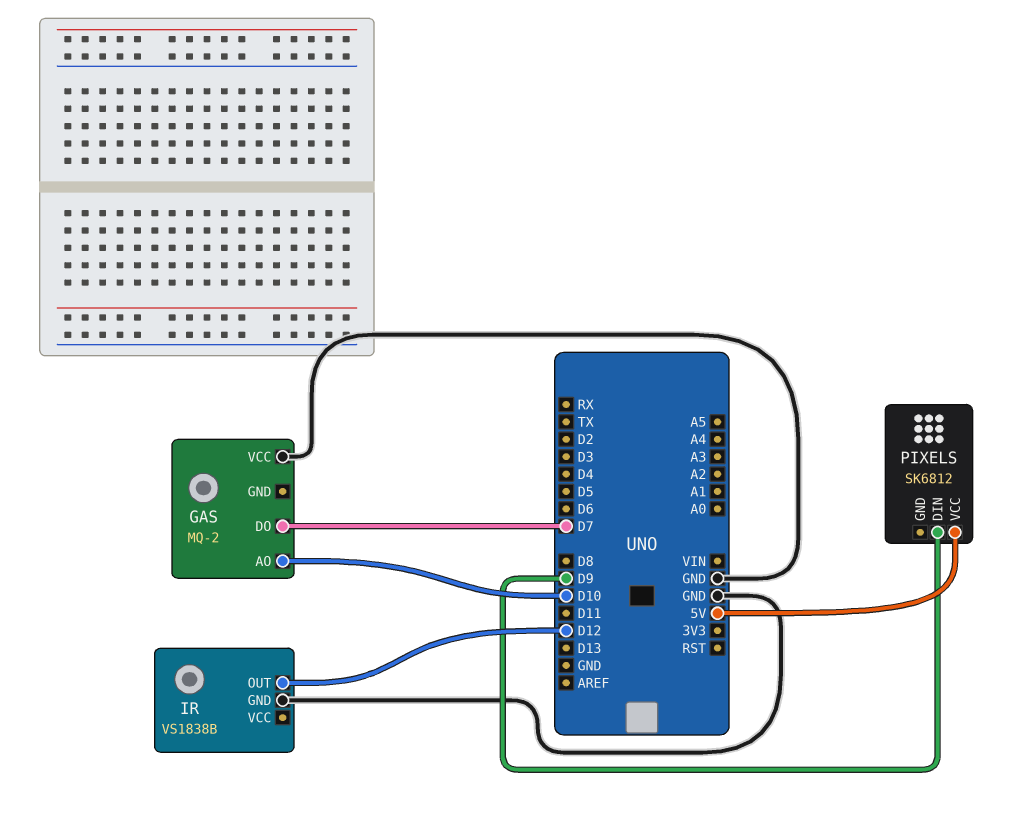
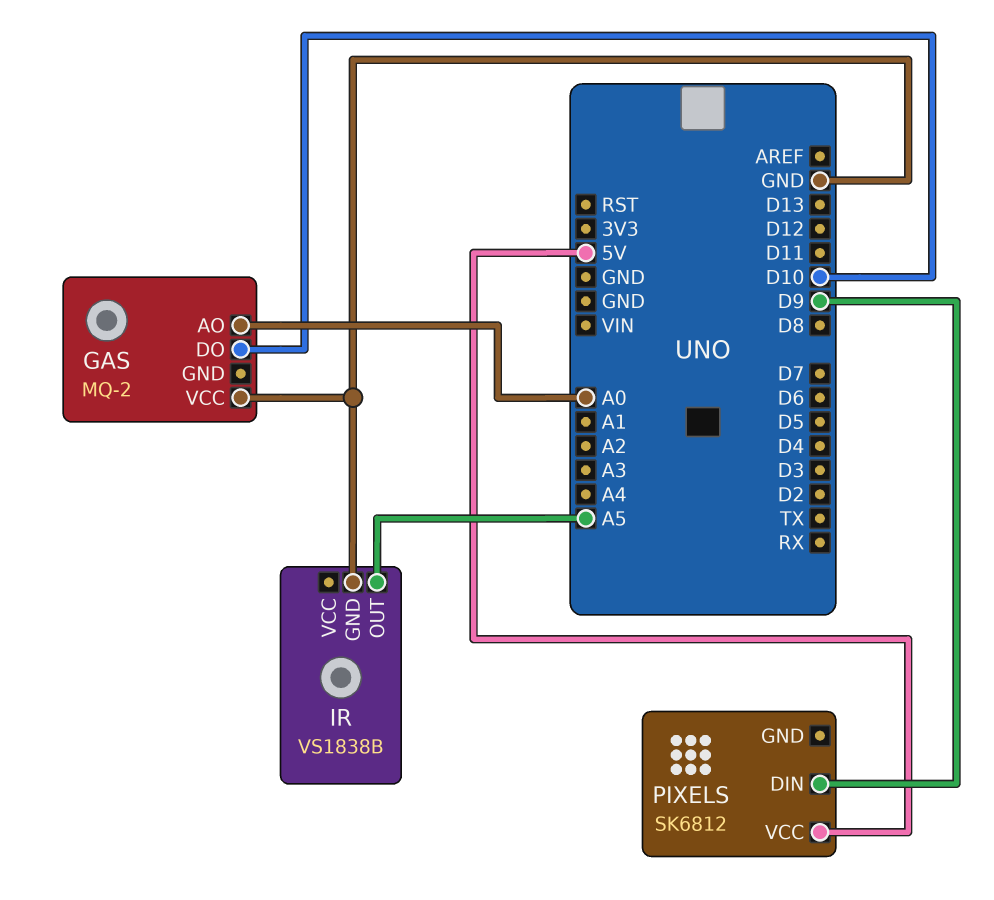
GAS pin AO: D10 -> A0
GAS pin DO: D7 -> D10
IR pin OUT: D12 -> A5

